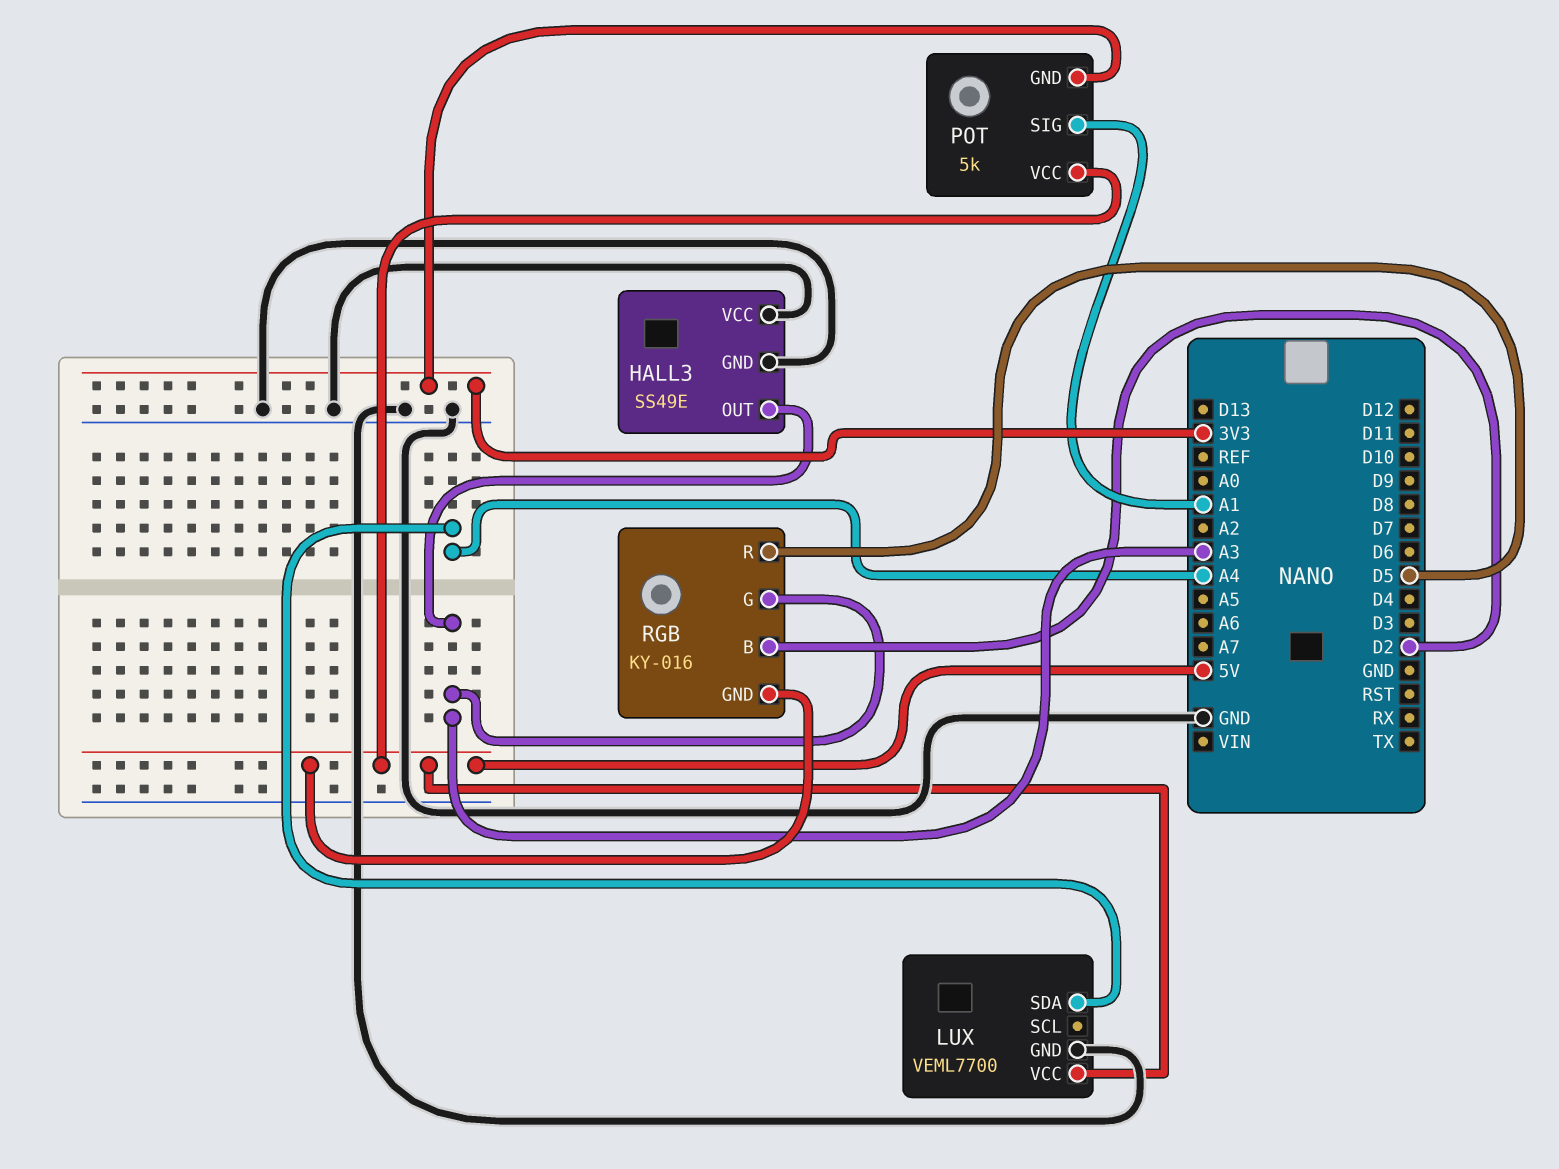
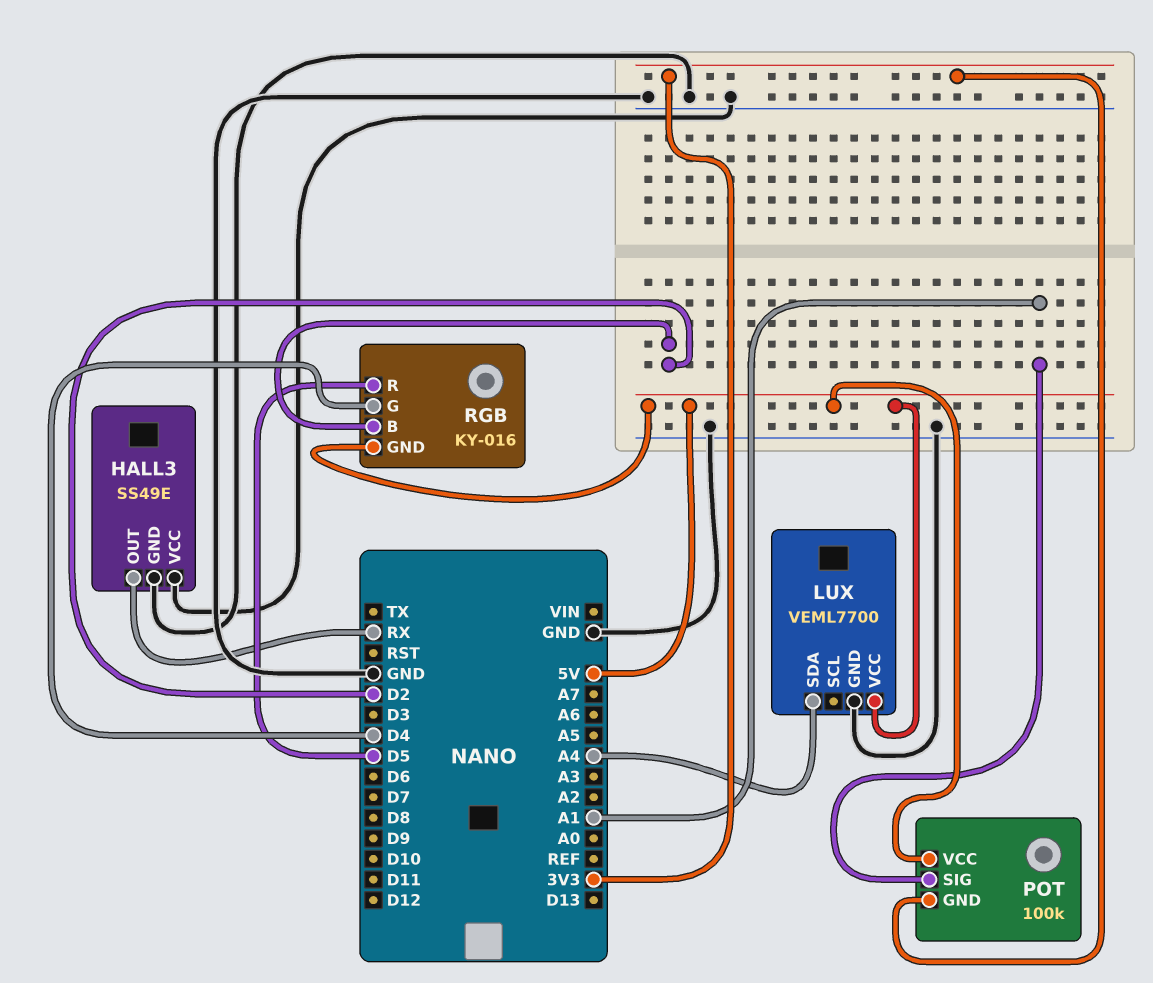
HALL3 pin OUT: A3 -> RX
POT: 5k -> 100k
RGB pin G: A3 -> D4

